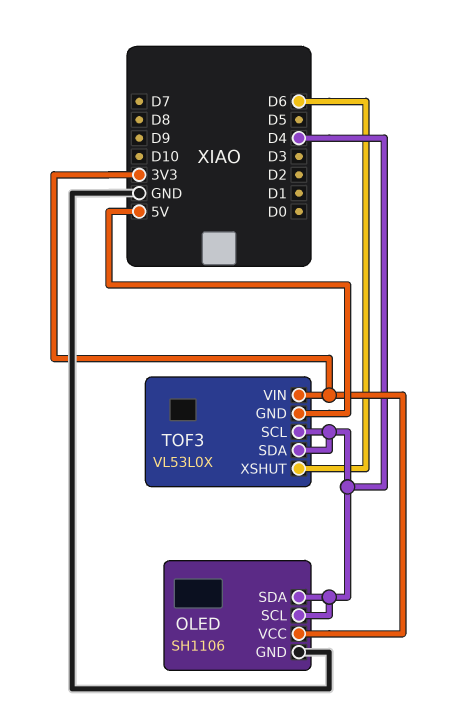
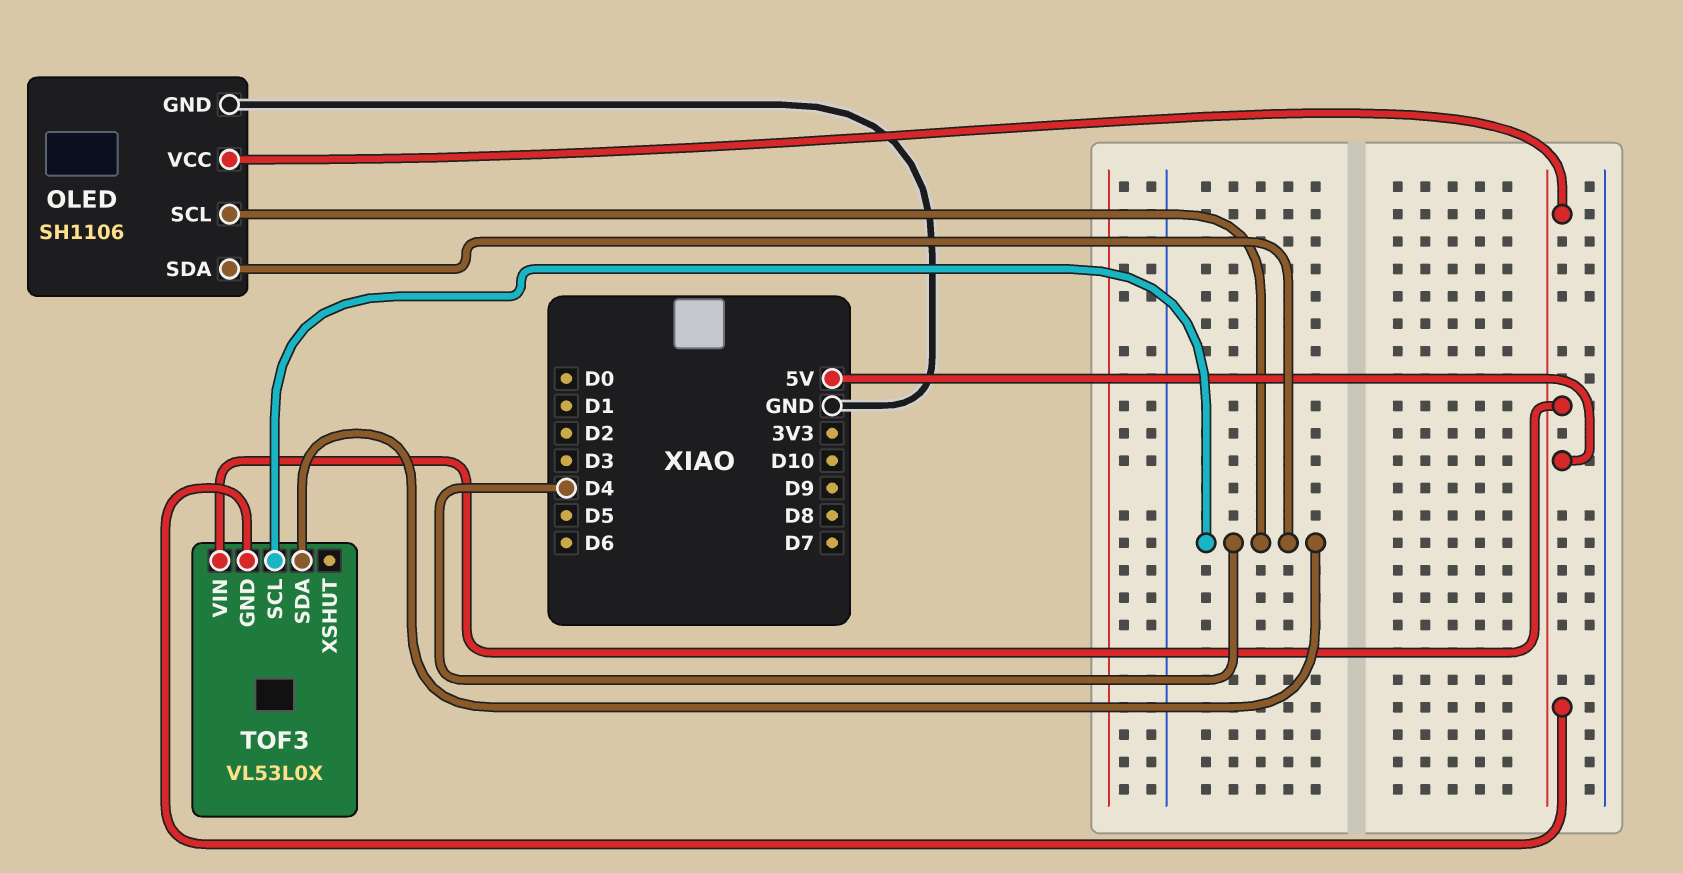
OLED pin VCC: 3V3 -> 5V
TOF3 pin VIN: 3V3 -> 5V
TOF3 pin XSHUT: D6 -> none

